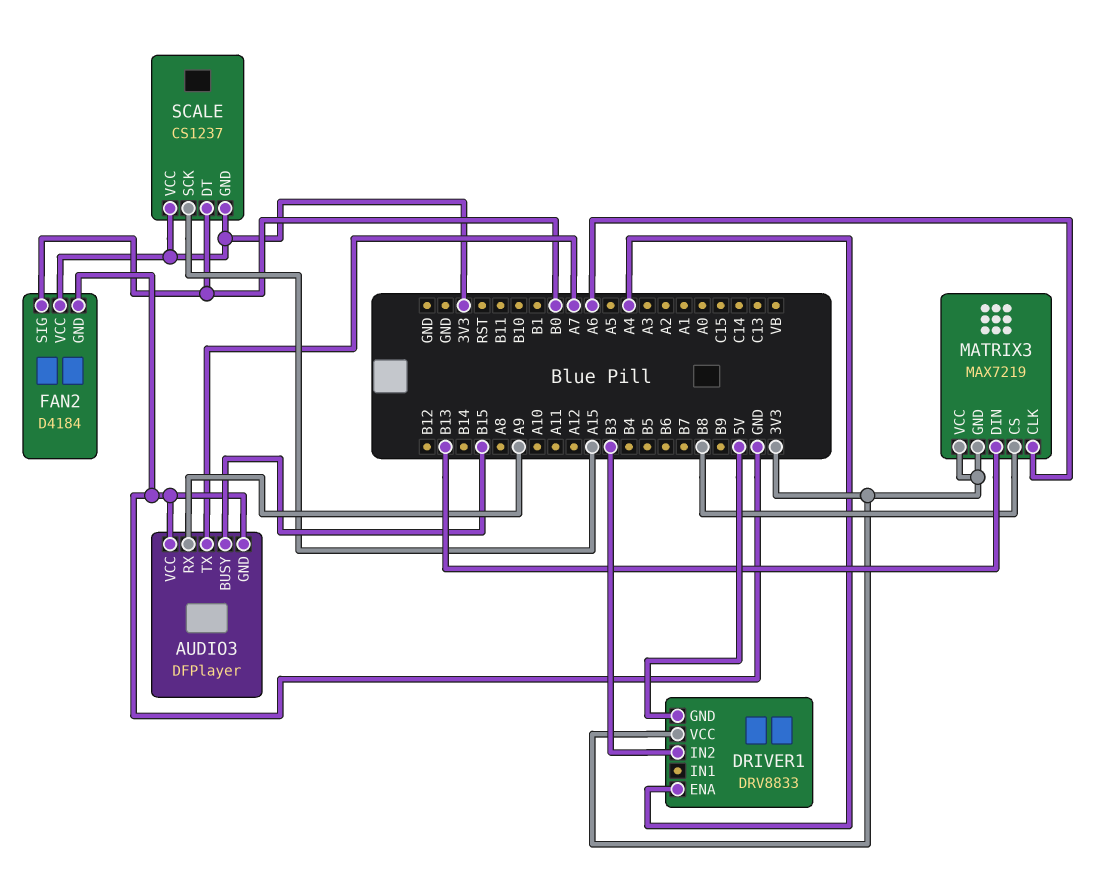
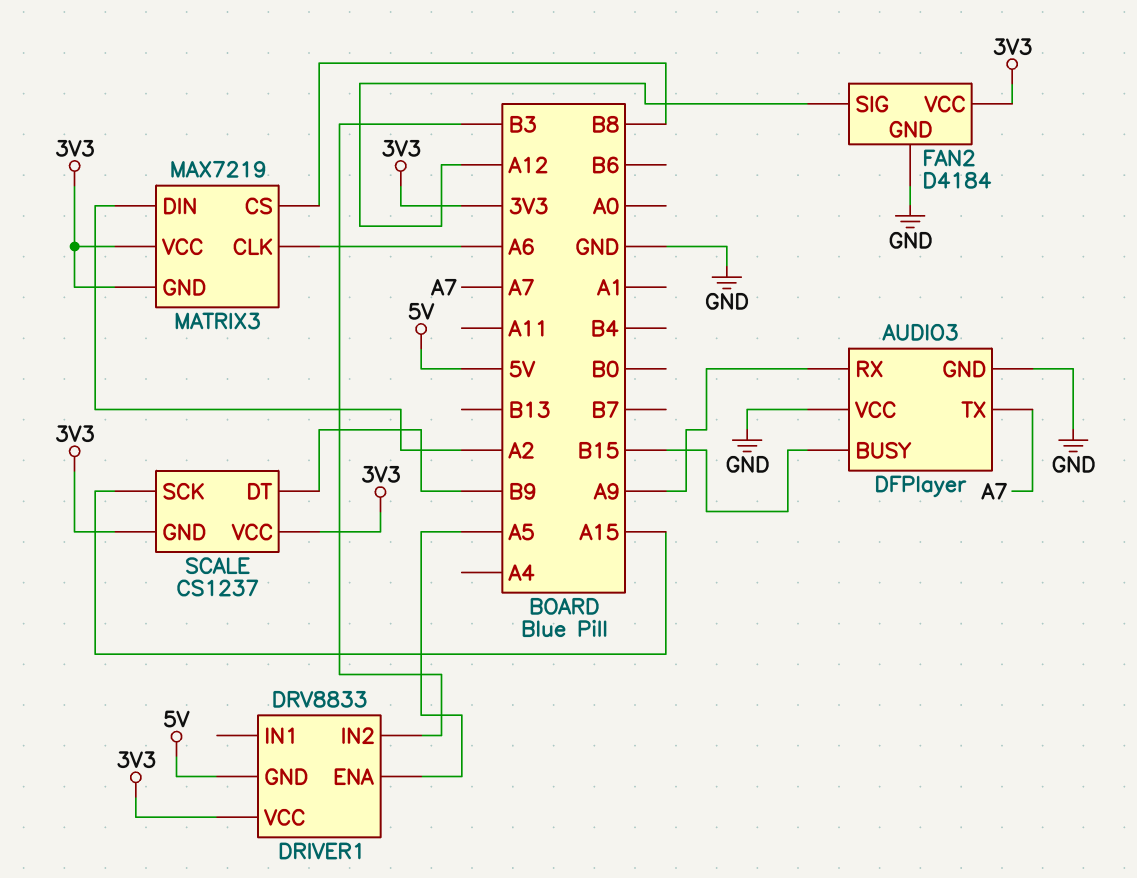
DRIVER1 pin ENA: A4 -> A5
FAN2 pin SIG: B0 -> A12
MATRIX3 pin DIN: B13 -> A2
SCALE pin DT: B0 -> B9

